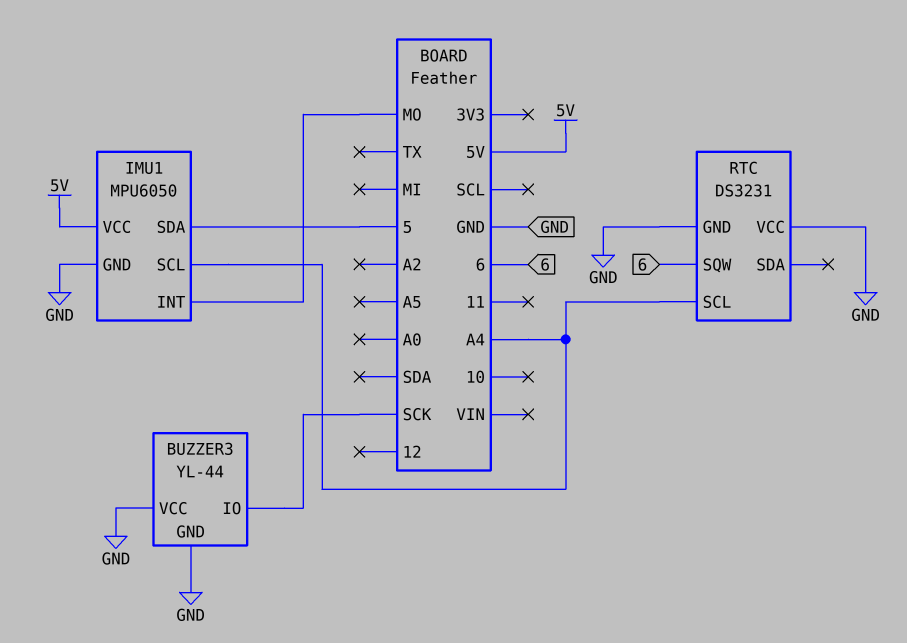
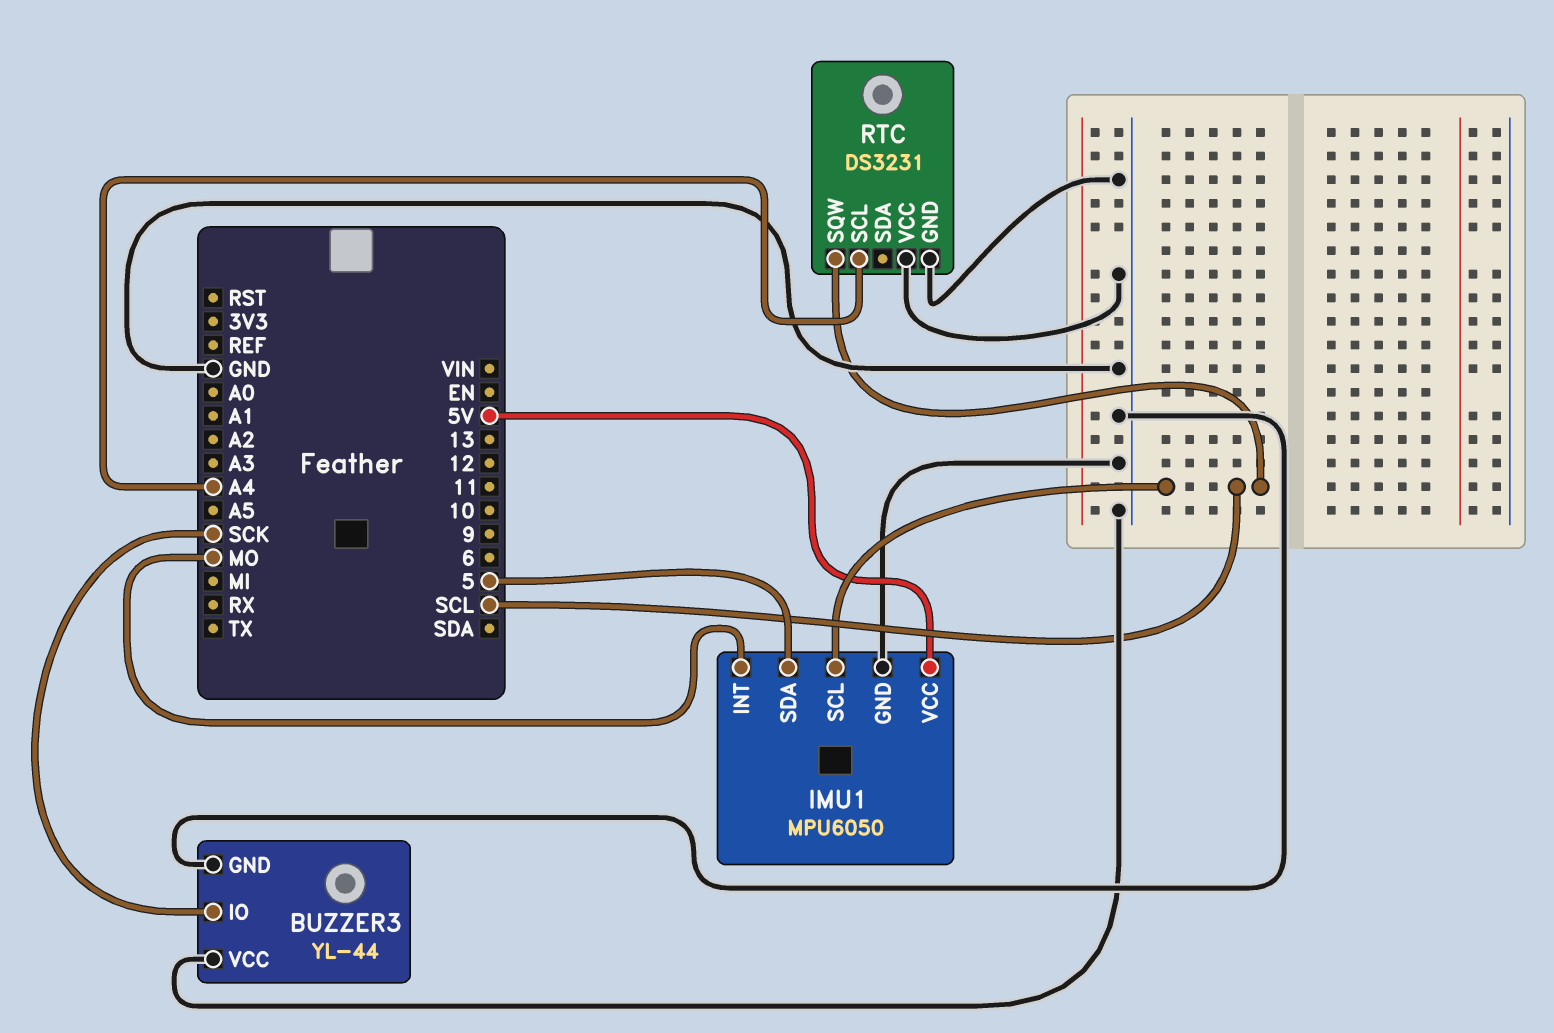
IMU1 pin SCL: A4 -> SCL
RTC pin SQW: 6 -> SCL

